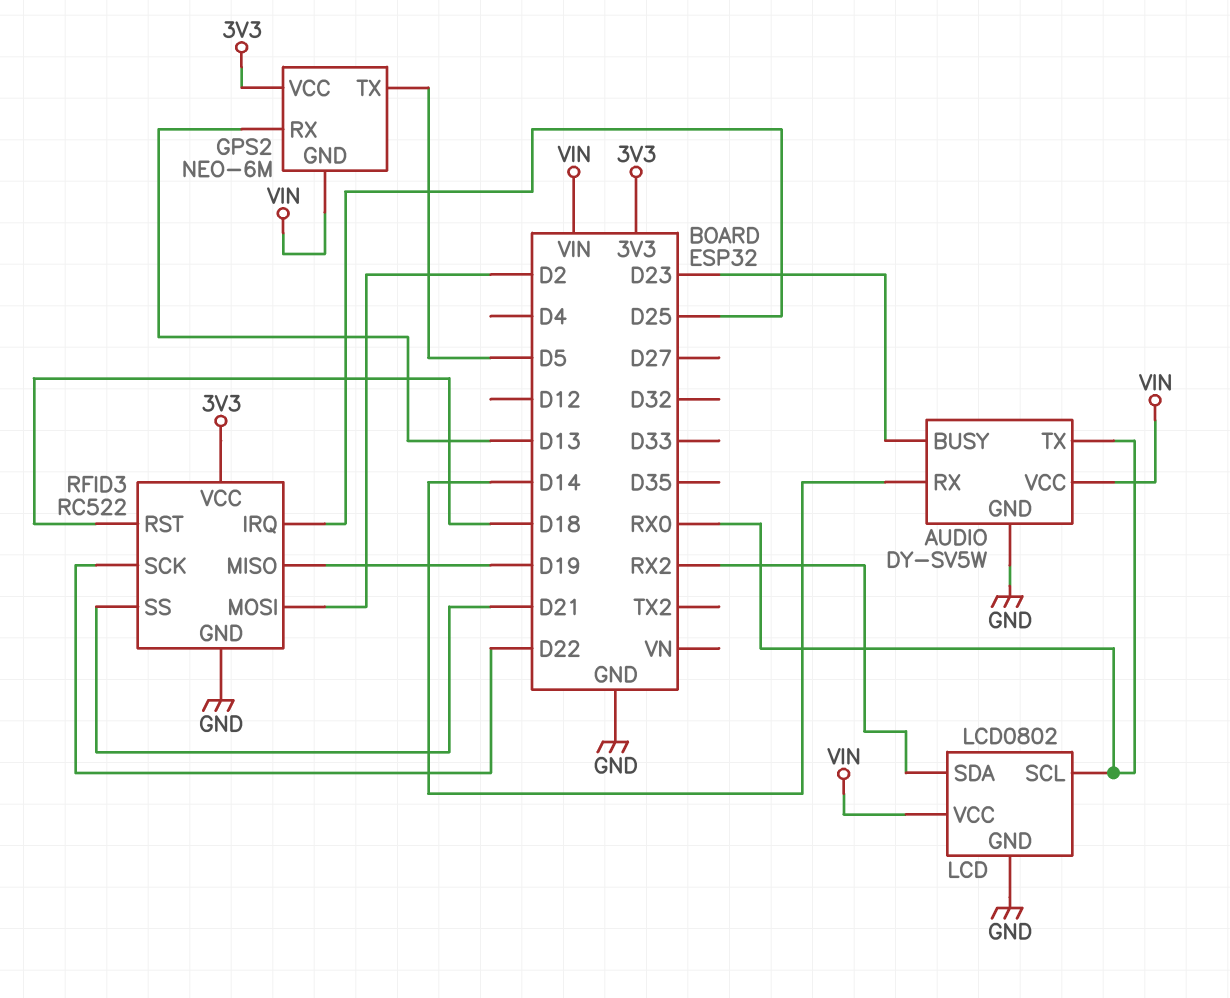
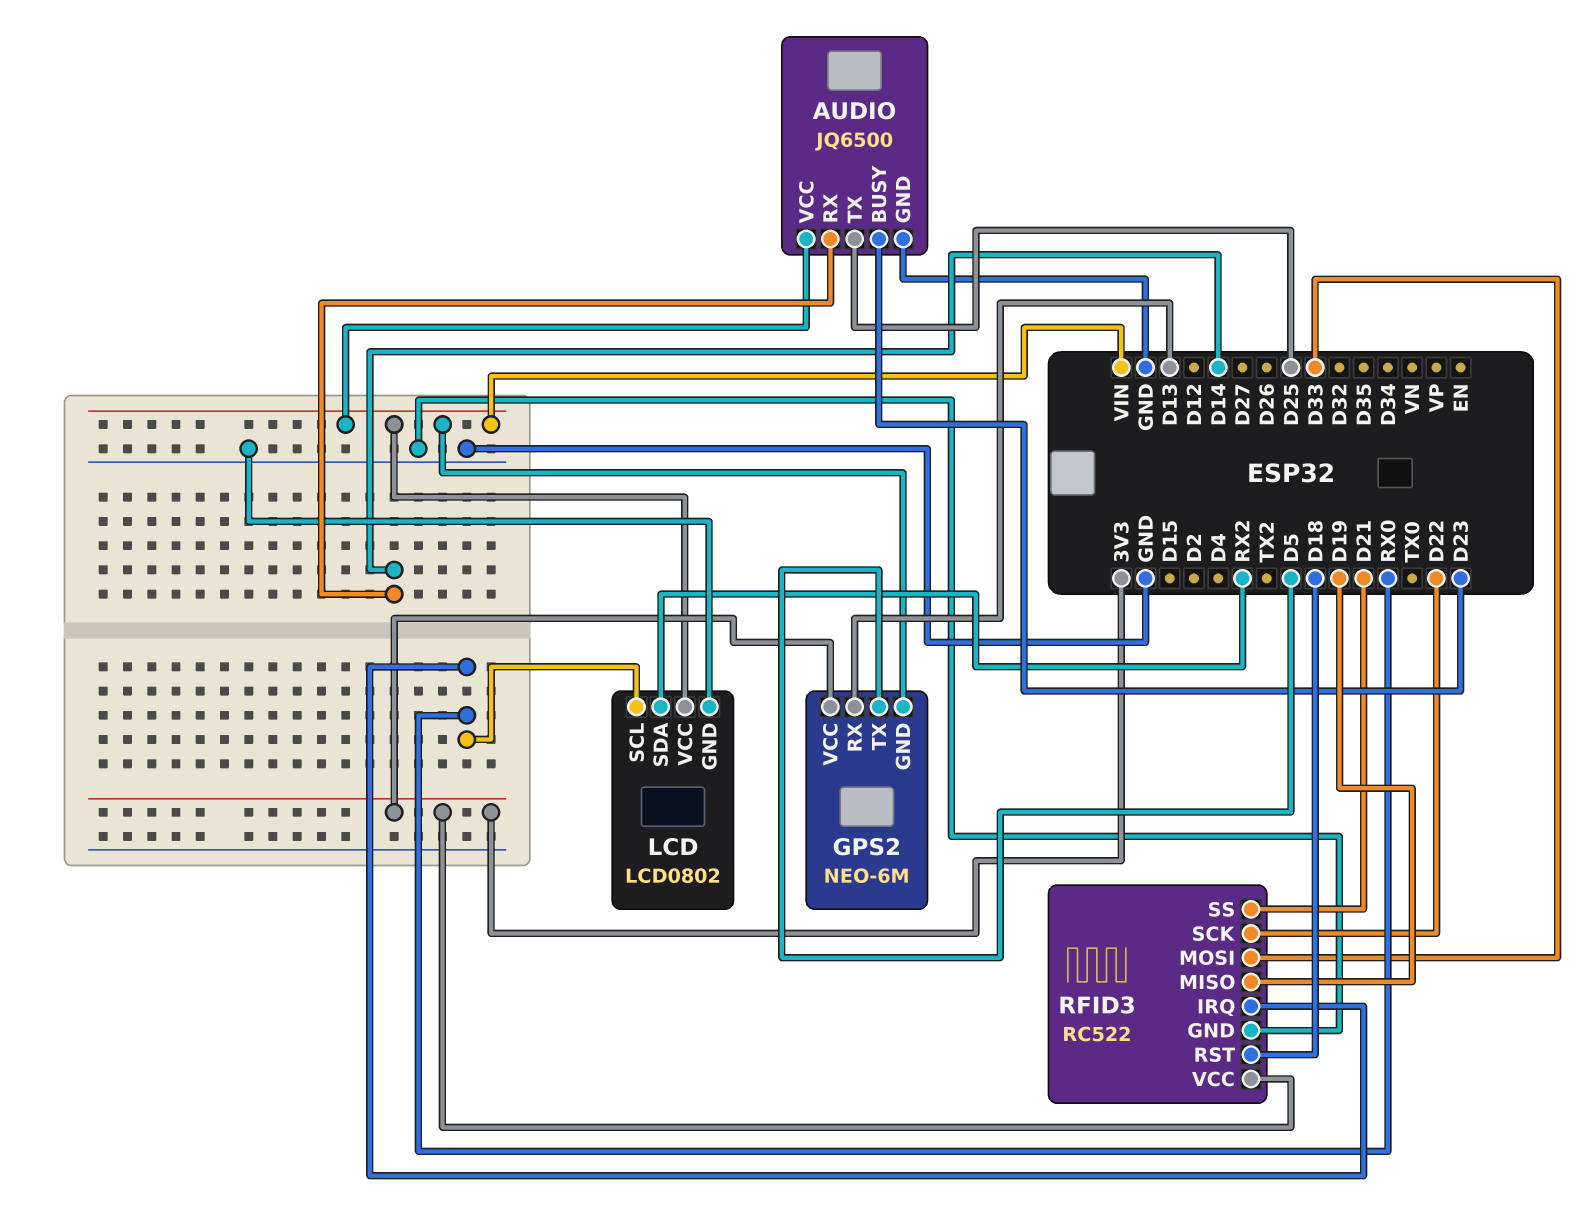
AUDIO: DY-SV5W -> JQ6500
AUDIO pin TX: RX0 -> D25
RFID3 pin IRQ: D25 -> RX0
RFID3 pin MOSI: D2 -> D33

